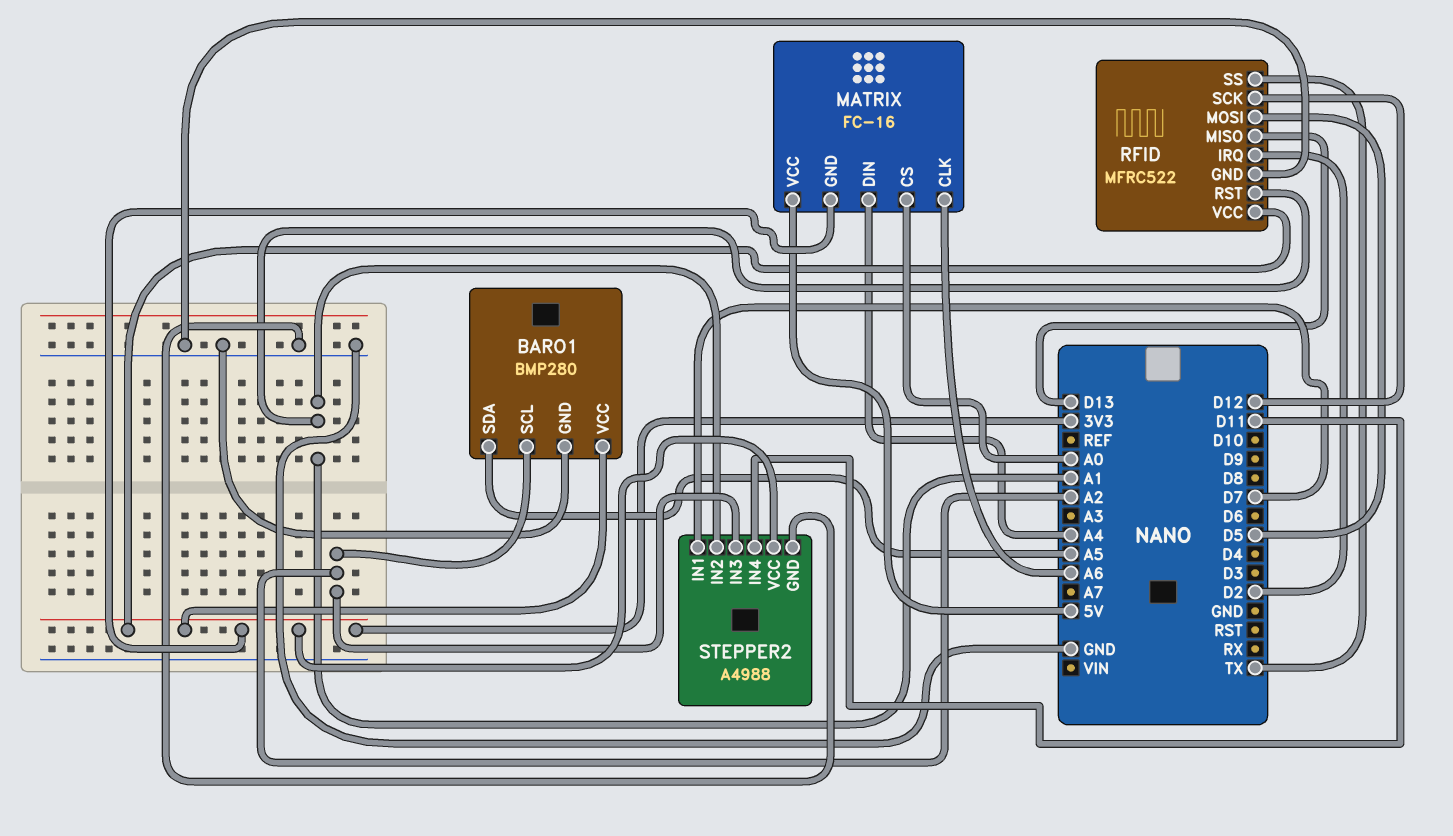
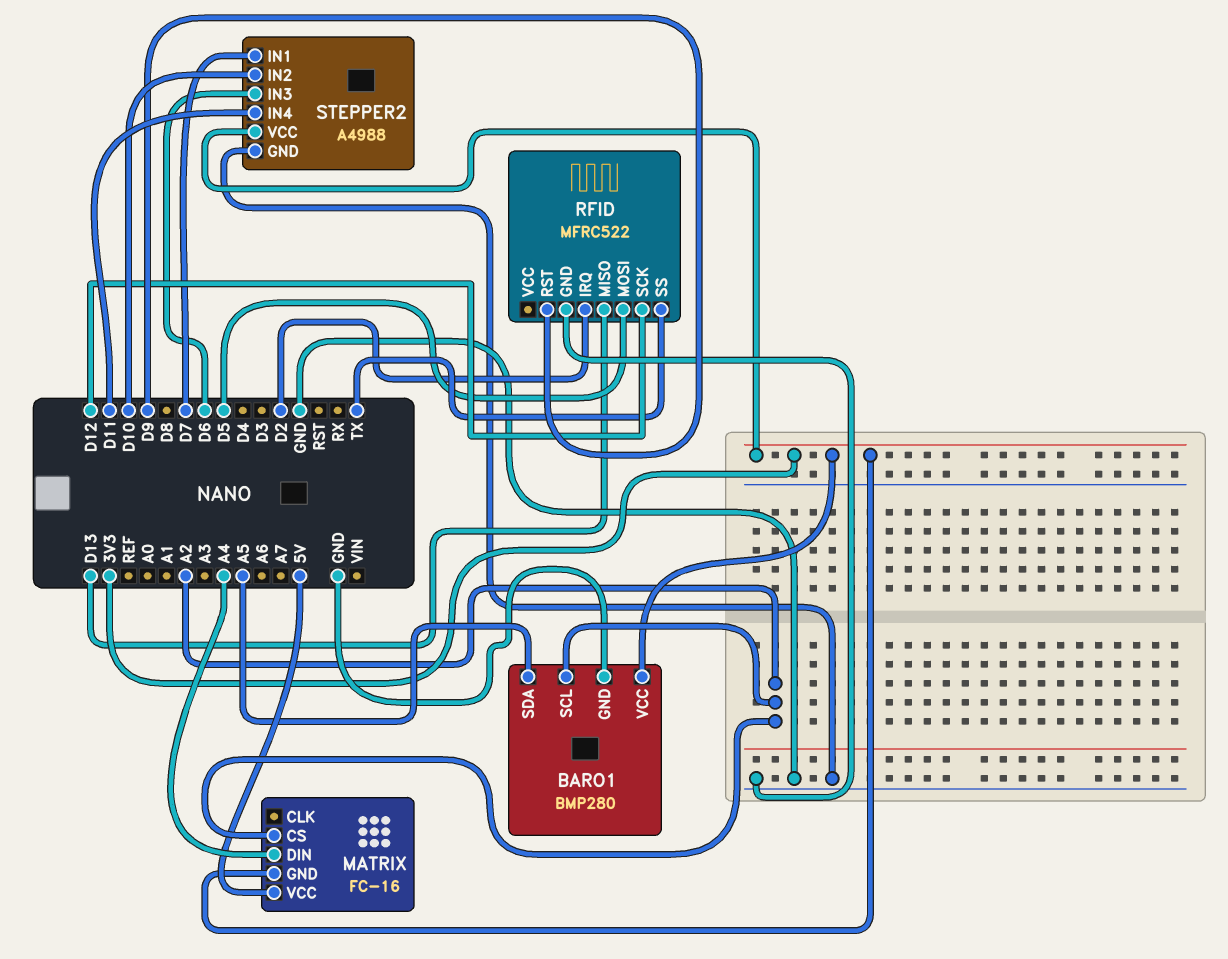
MATRIX pin CLK: A6 -> none
MATRIX pin CS: A0 -> A2
RFID pin RST: A1 -> D9
RFID pin VCC: 3V3 -> none
STEPPER2 pin IN2: A1 -> D10
STEPPER2 pin IN3: A2 -> D6

